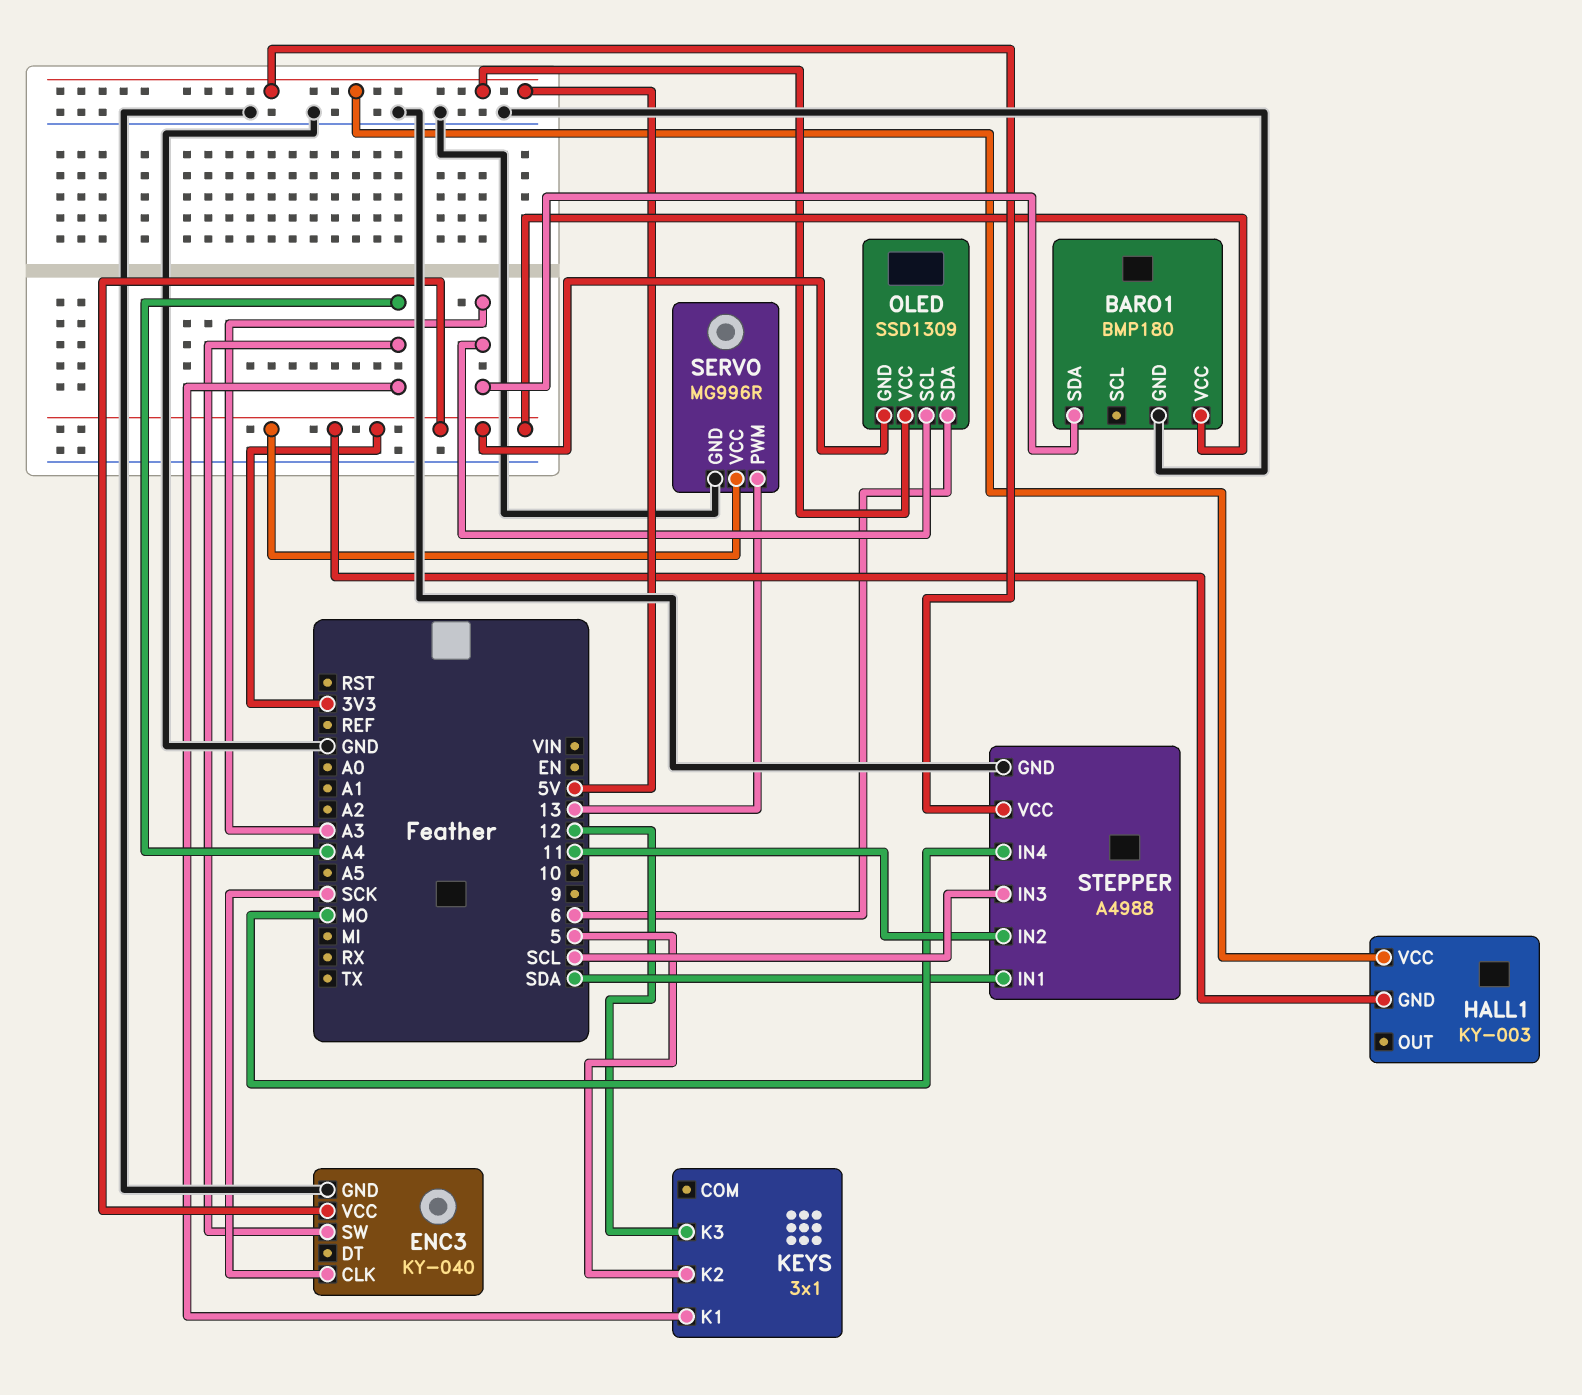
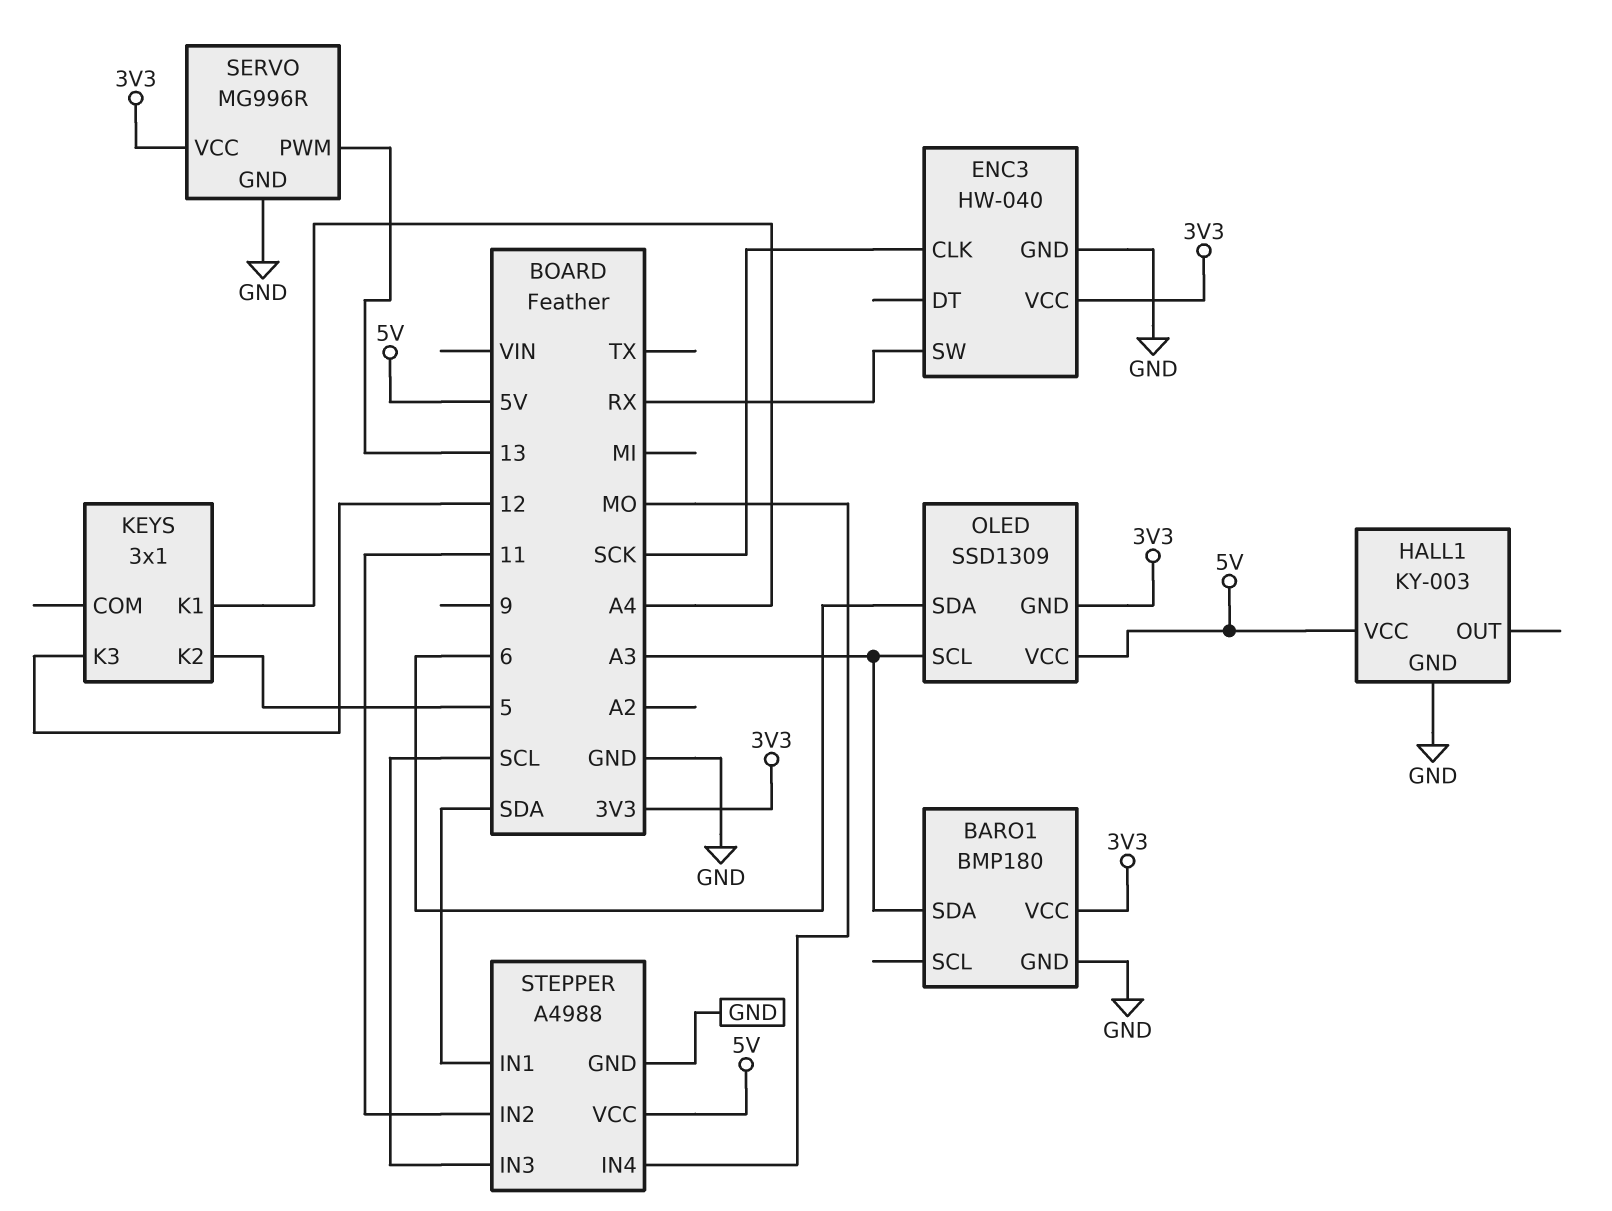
ENC3: KY-040 -> HW-040
ENC3 pin SW: A4 -> RX
HALL1 pin GND: 3V3 -> GND

